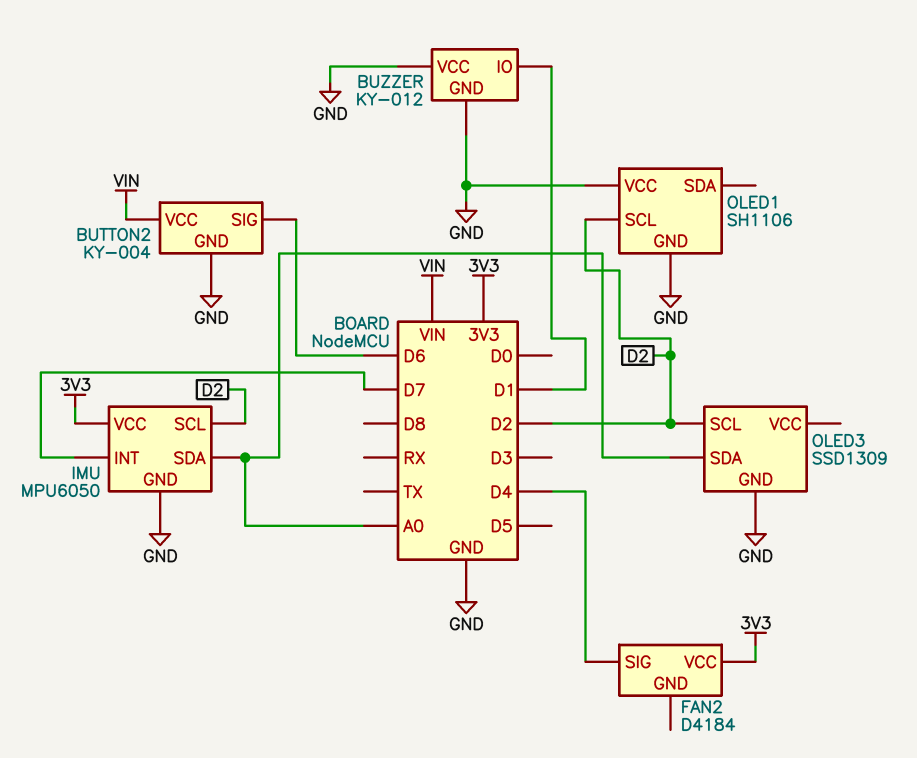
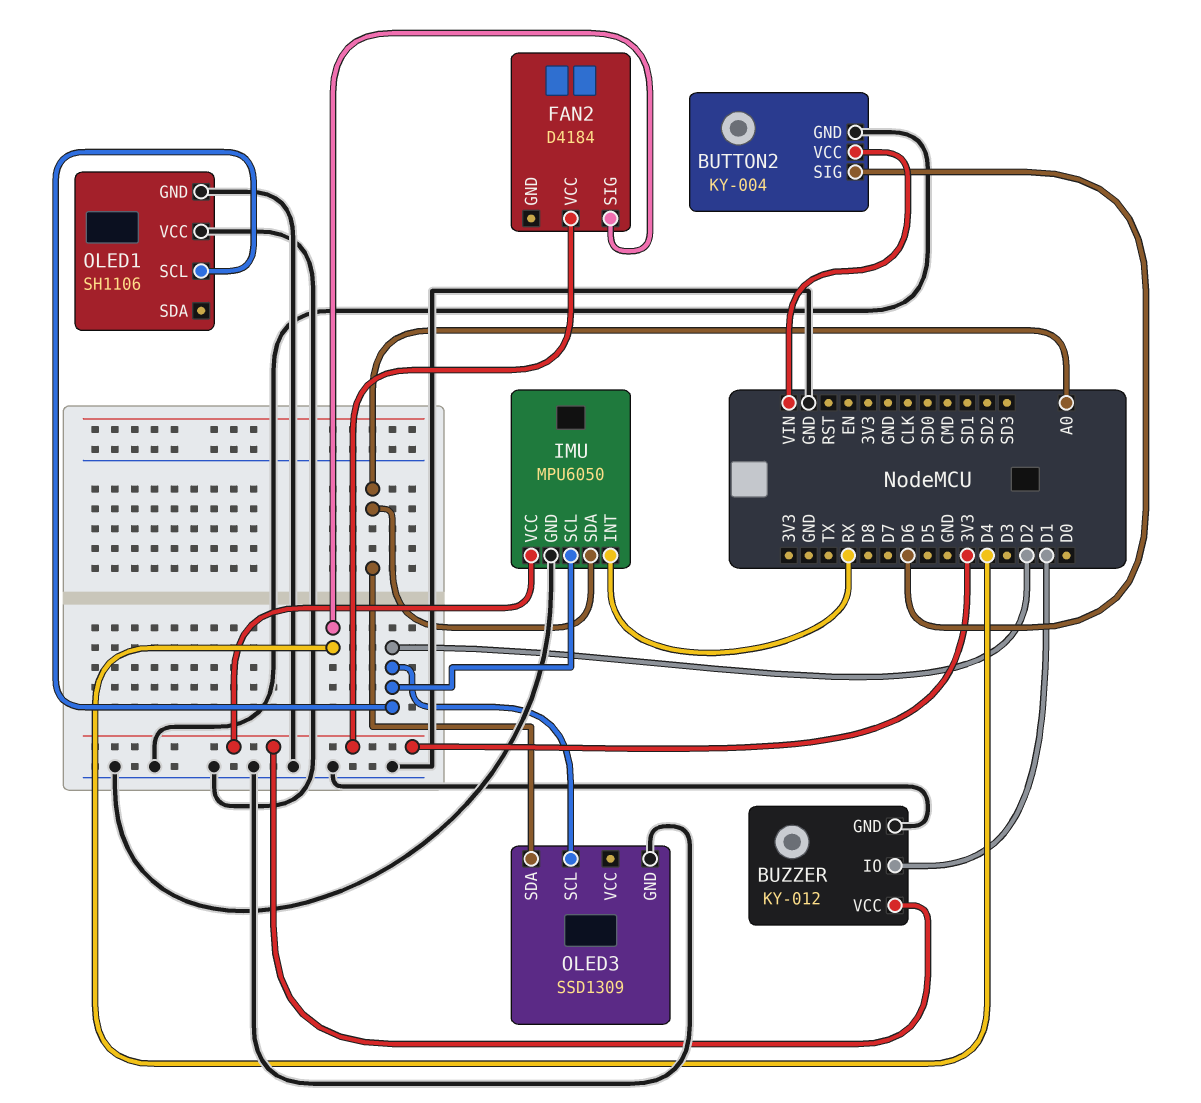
BUZZER pin VCC: GND -> 3V3
IMU pin INT: D7 -> RX

